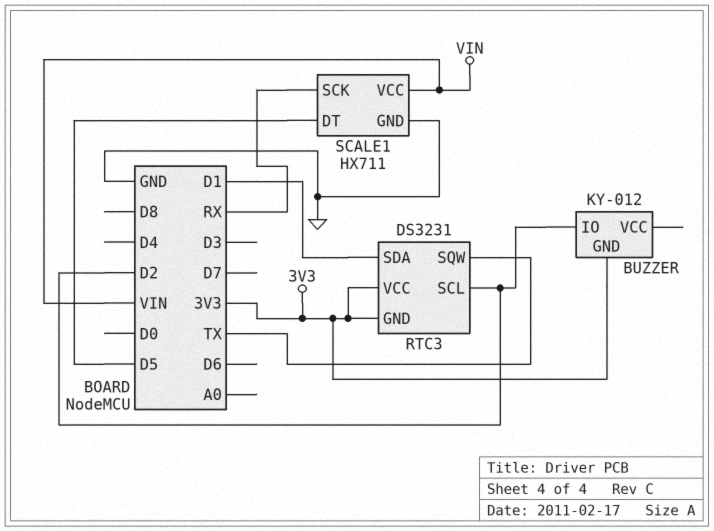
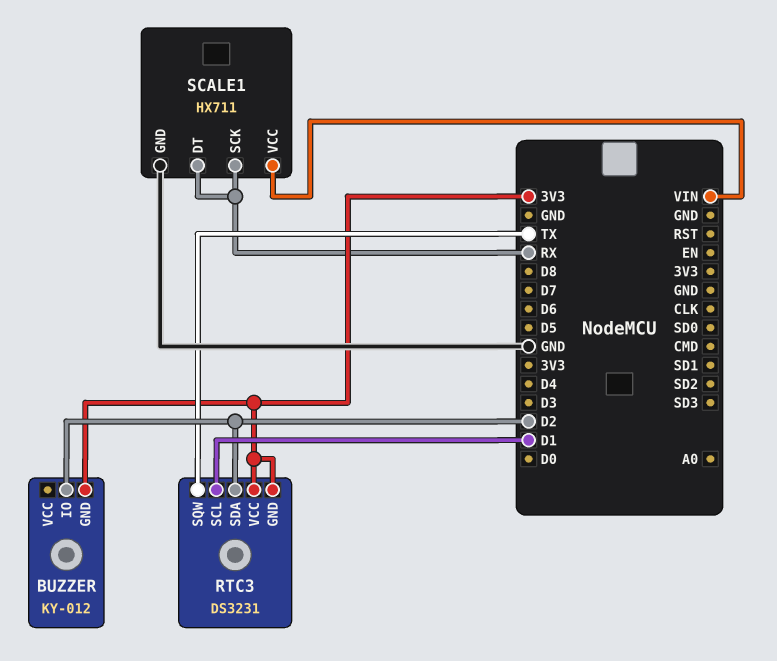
RTC3 pin SCL: D2 -> D1
RTC3 pin SDA: D1 -> D2
SCALE1 pin DT: D5 -> RX

